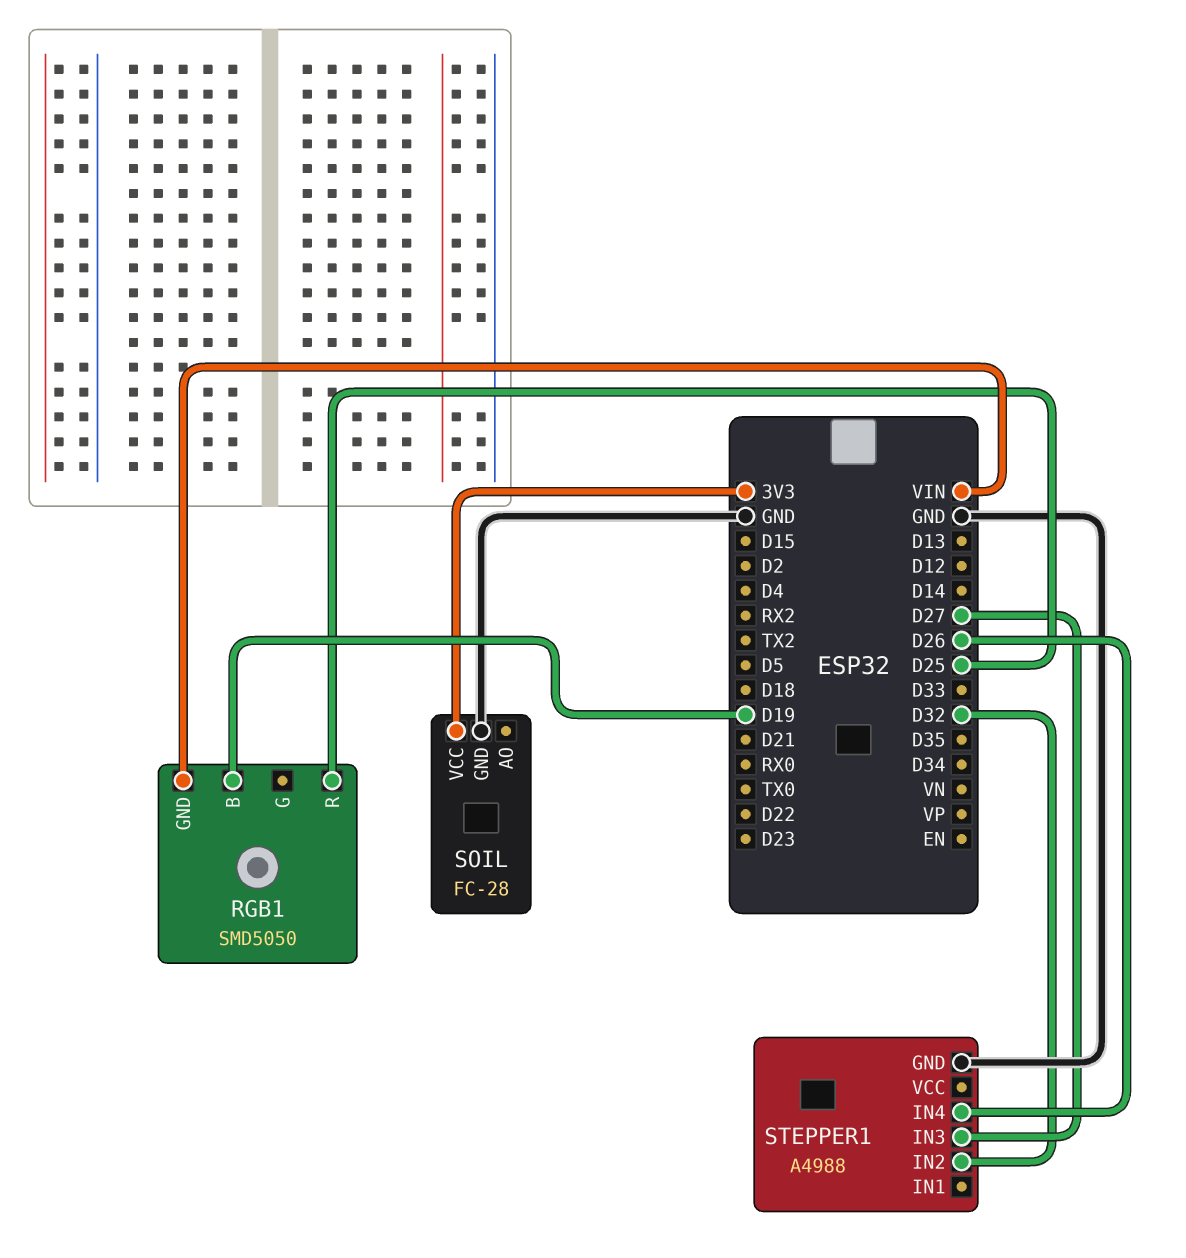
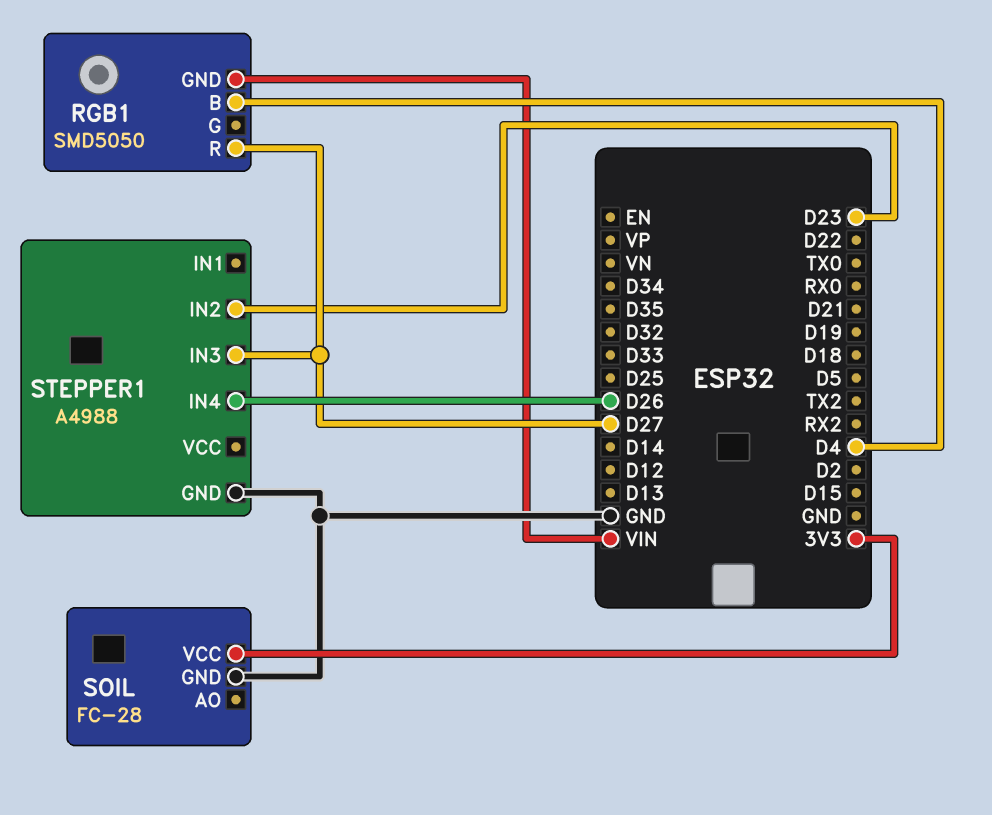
RGB1 pin B: D19 -> D4
RGB1 pin R: D25 -> D27
STEPPER1 pin IN2: D32 -> D23

